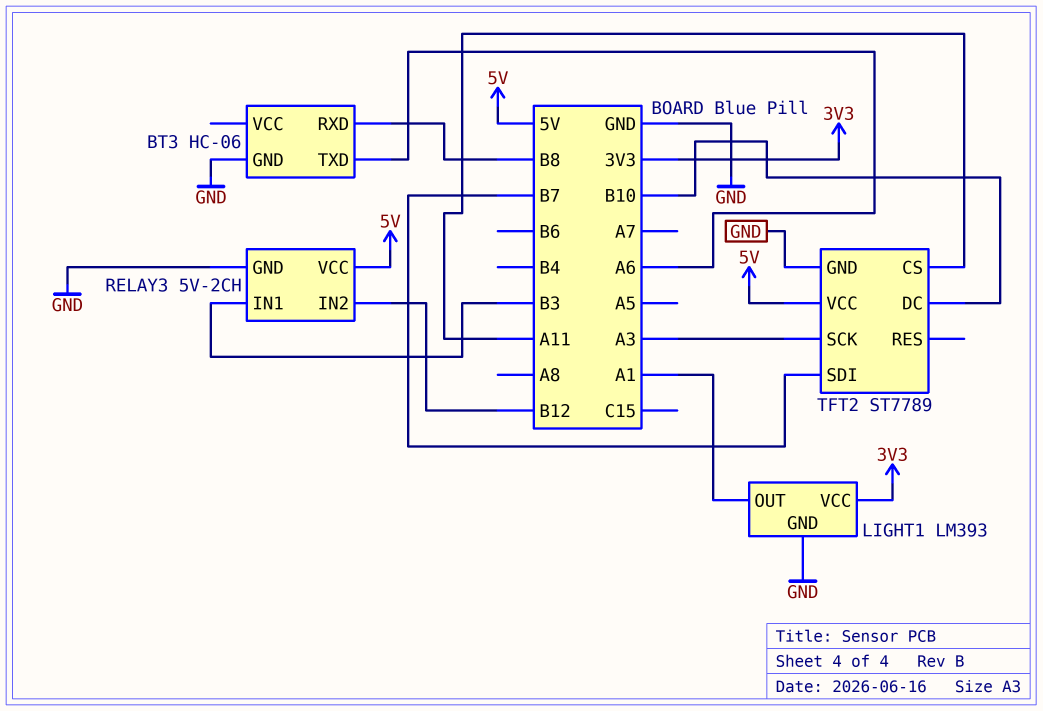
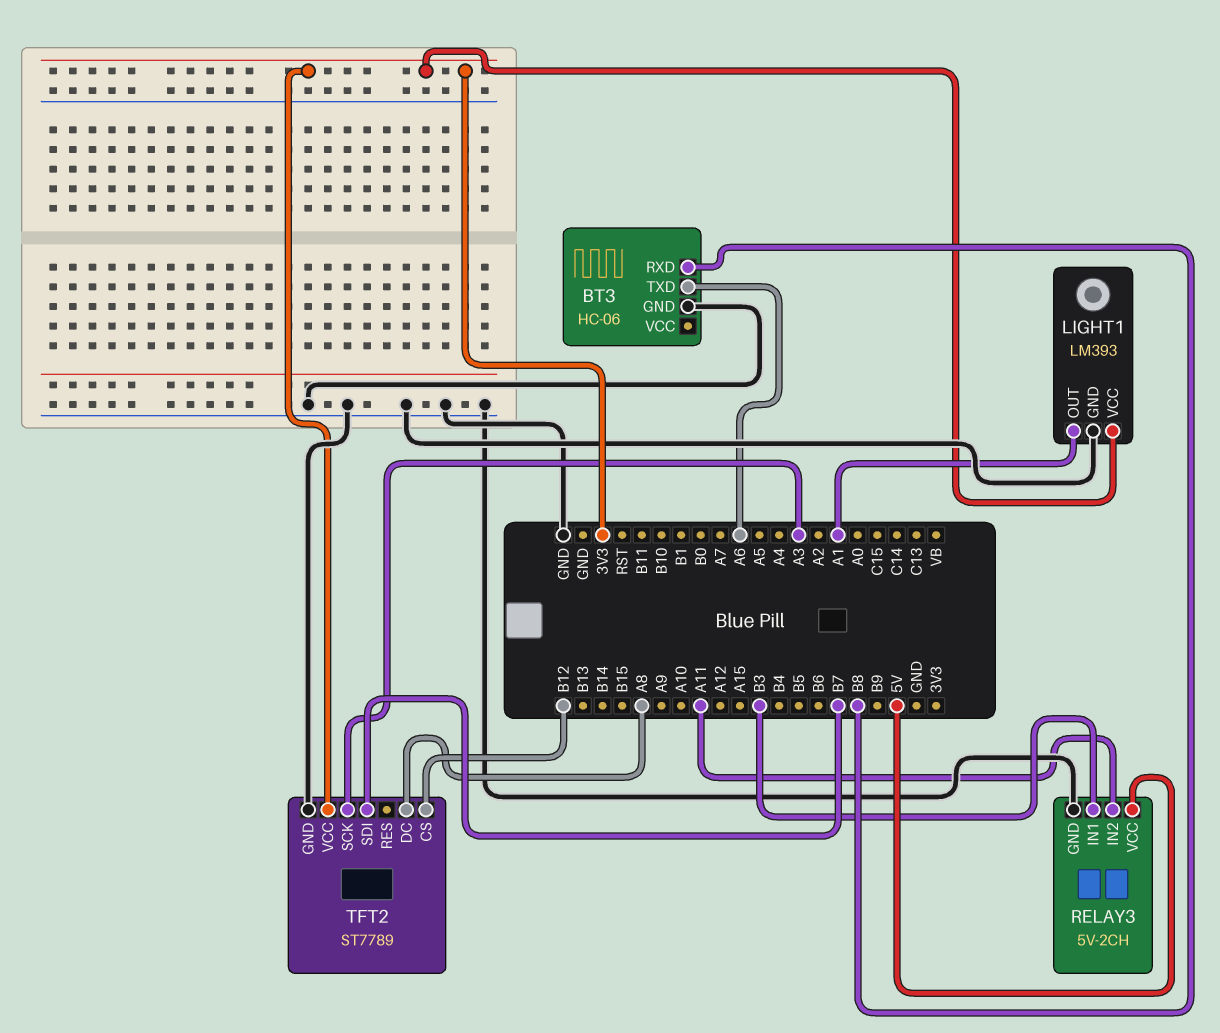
RELAY3 pin IN2: B12 -> A11
TFT2 pin CS: A11 -> B12
TFT2 pin DC: B10 -> A8
TFT2 pin VCC: 5V -> 3V3

